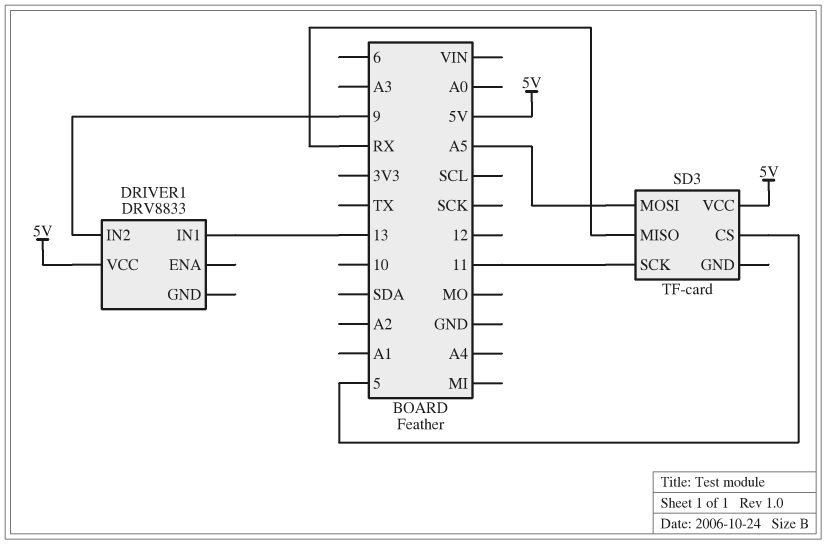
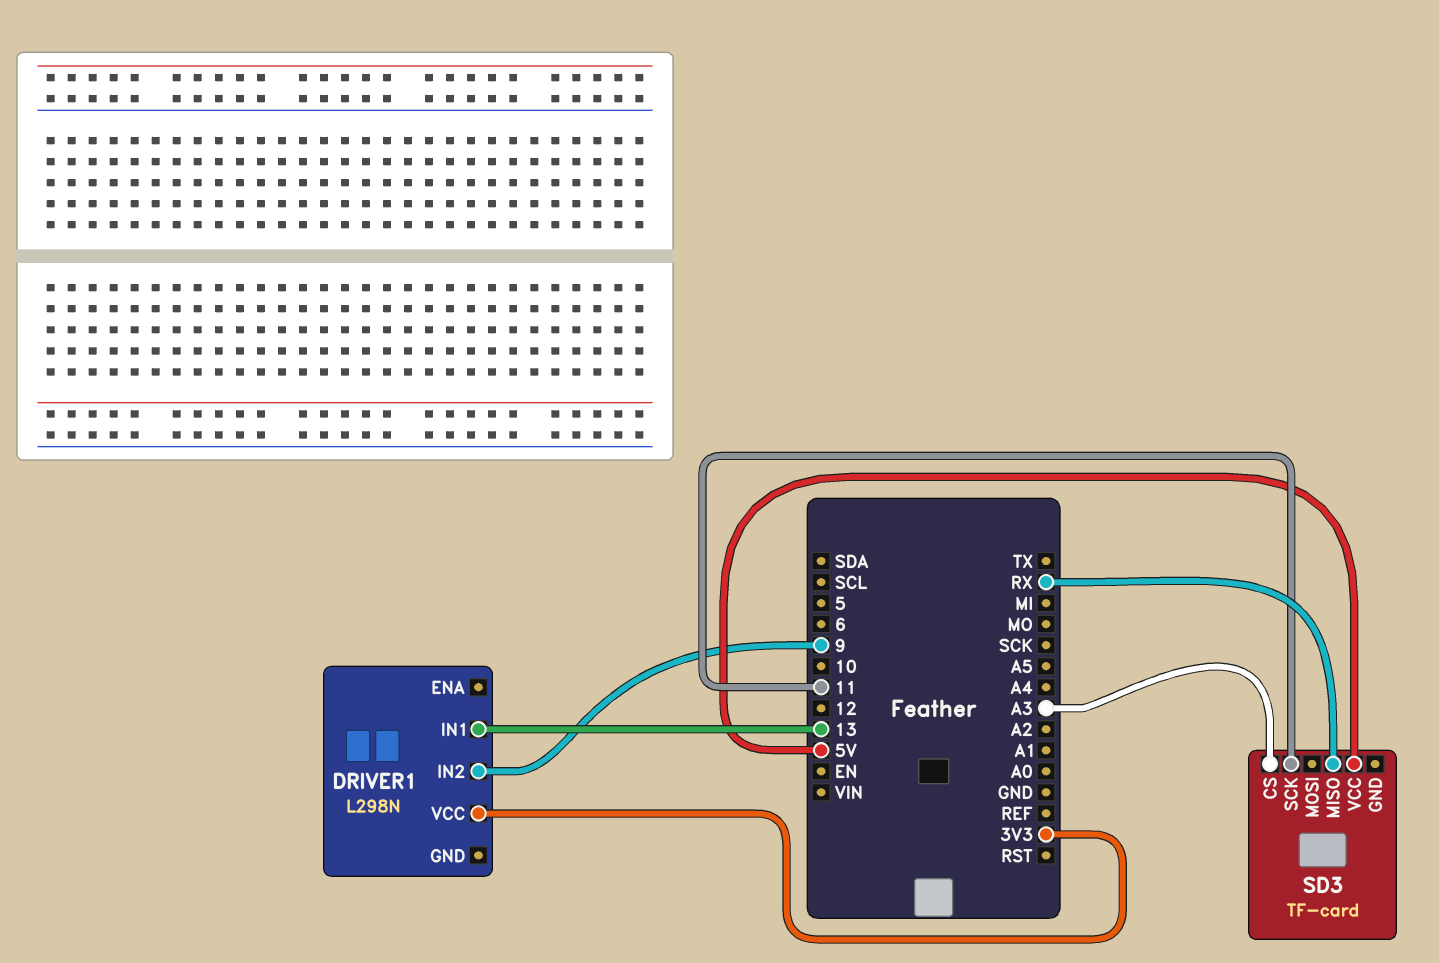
DRIVER1: DRV8833 -> L298N
DRIVER1 pin VCC: 5V -> 3V3
SD3 pin CS: 5 -> A3
SD3 pin MOSI: A5 -> none

